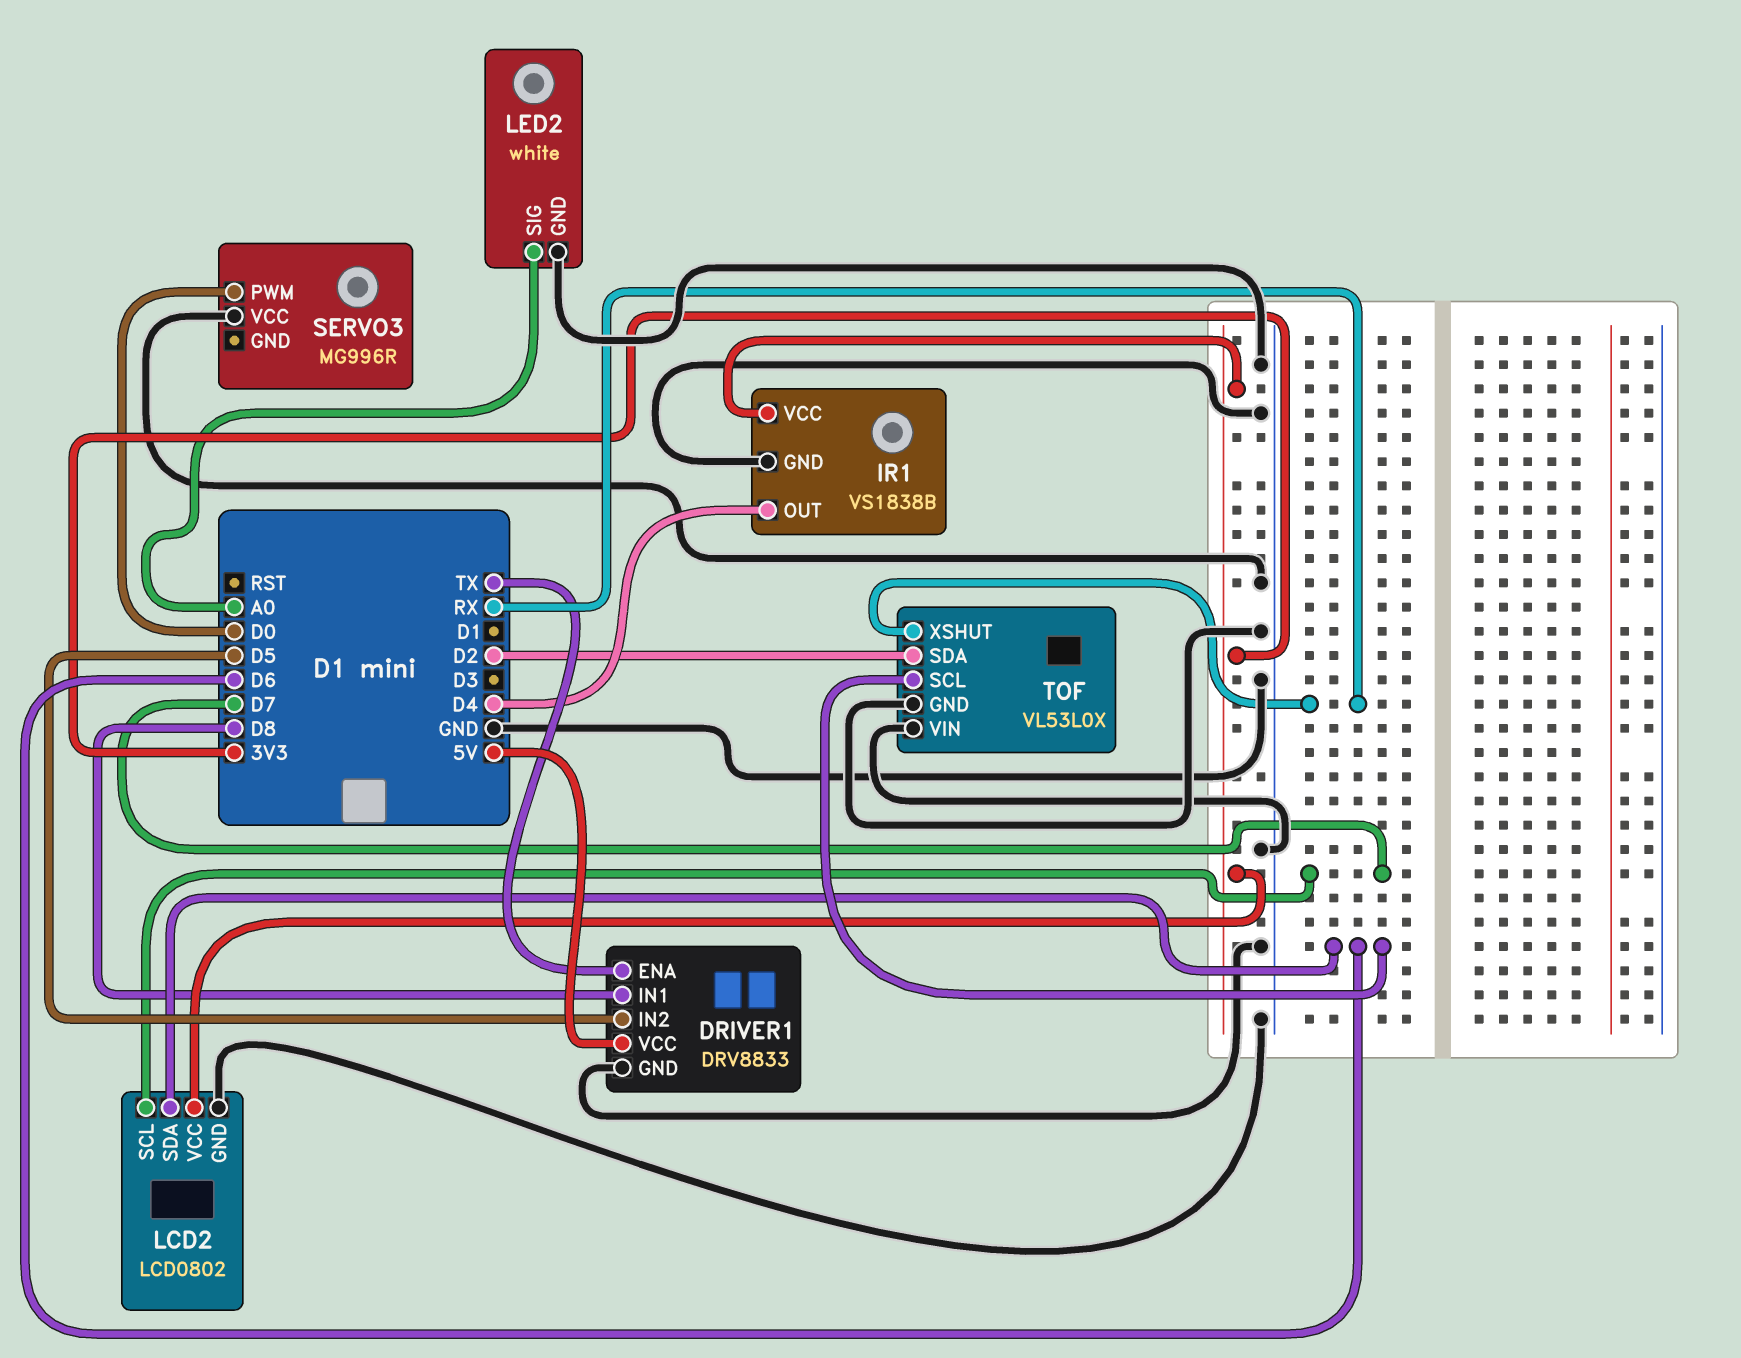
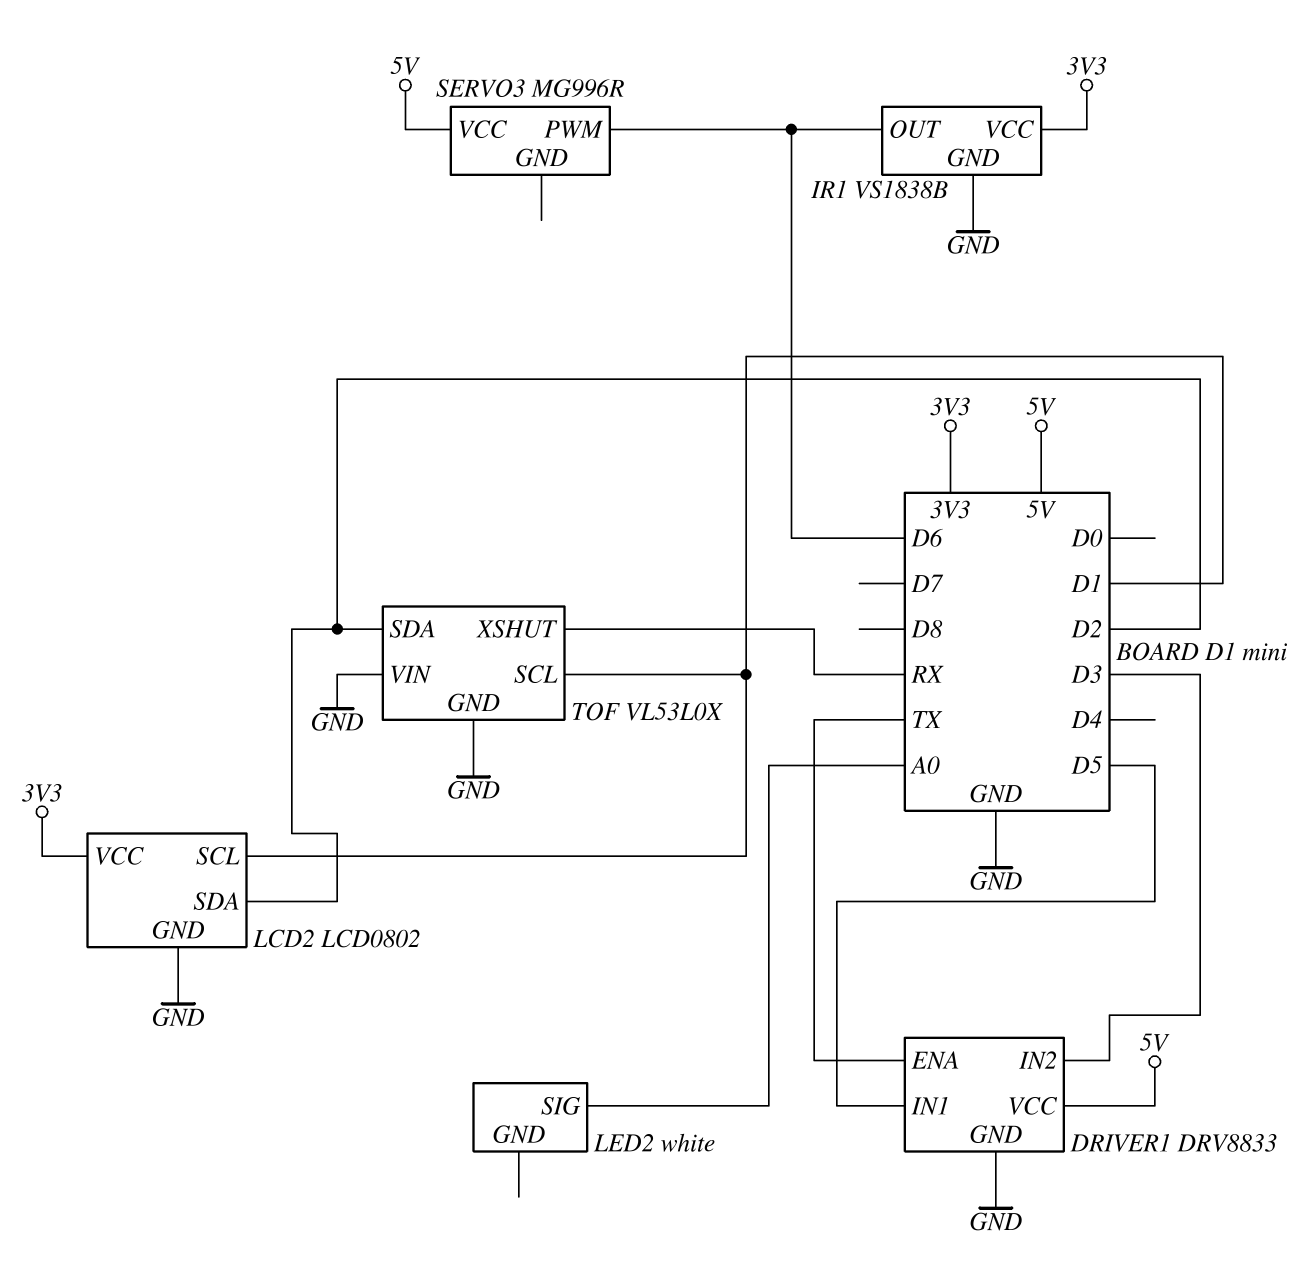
DRIVER1 pin IN1: D8 -> D5
DRIVER1 pin IN2: D5 -> D3
IR1 pin OUT: D4 -> D6
LCD2 pin SCL: D7 -> D1
LCD2 pin SDA: D6 -> D2
LED2 pin GND: GND -> none
SERVO3 pin PWM: D0 -> D6
SERVO3 pin VCC: GND -> 5V
TOF pin SCL: D6 -> D1

